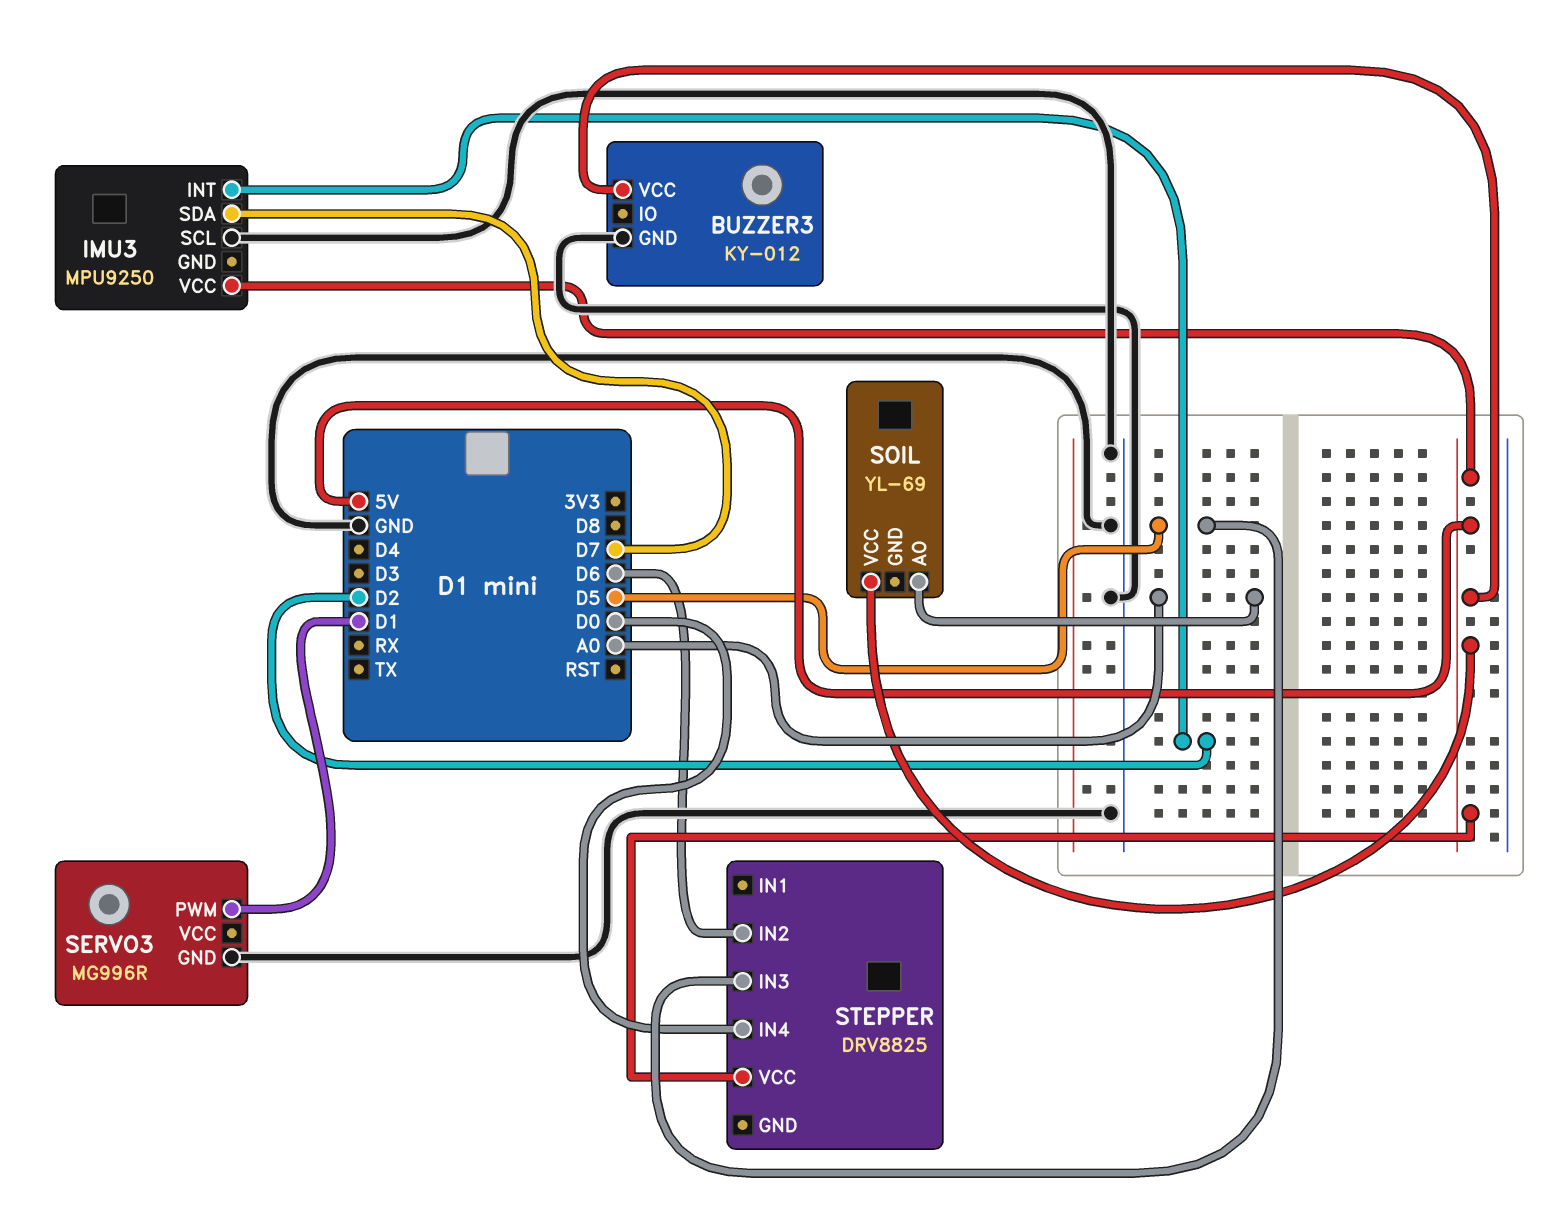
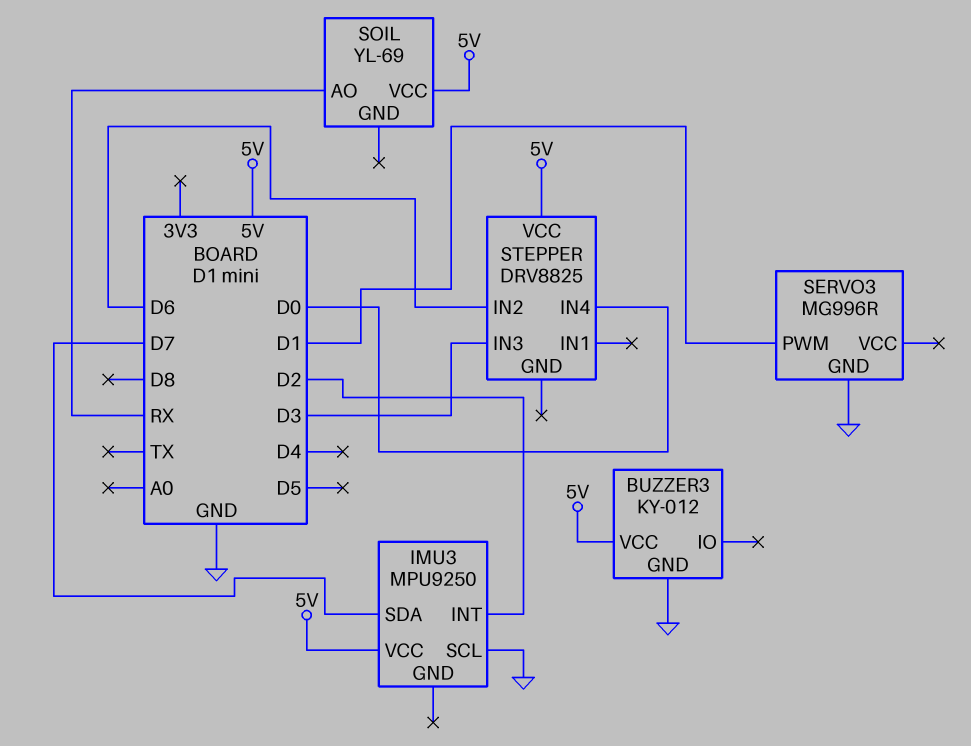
SOIL pin AO: A0 -> RX
STEPPER pin IN3: D5 -> D3

